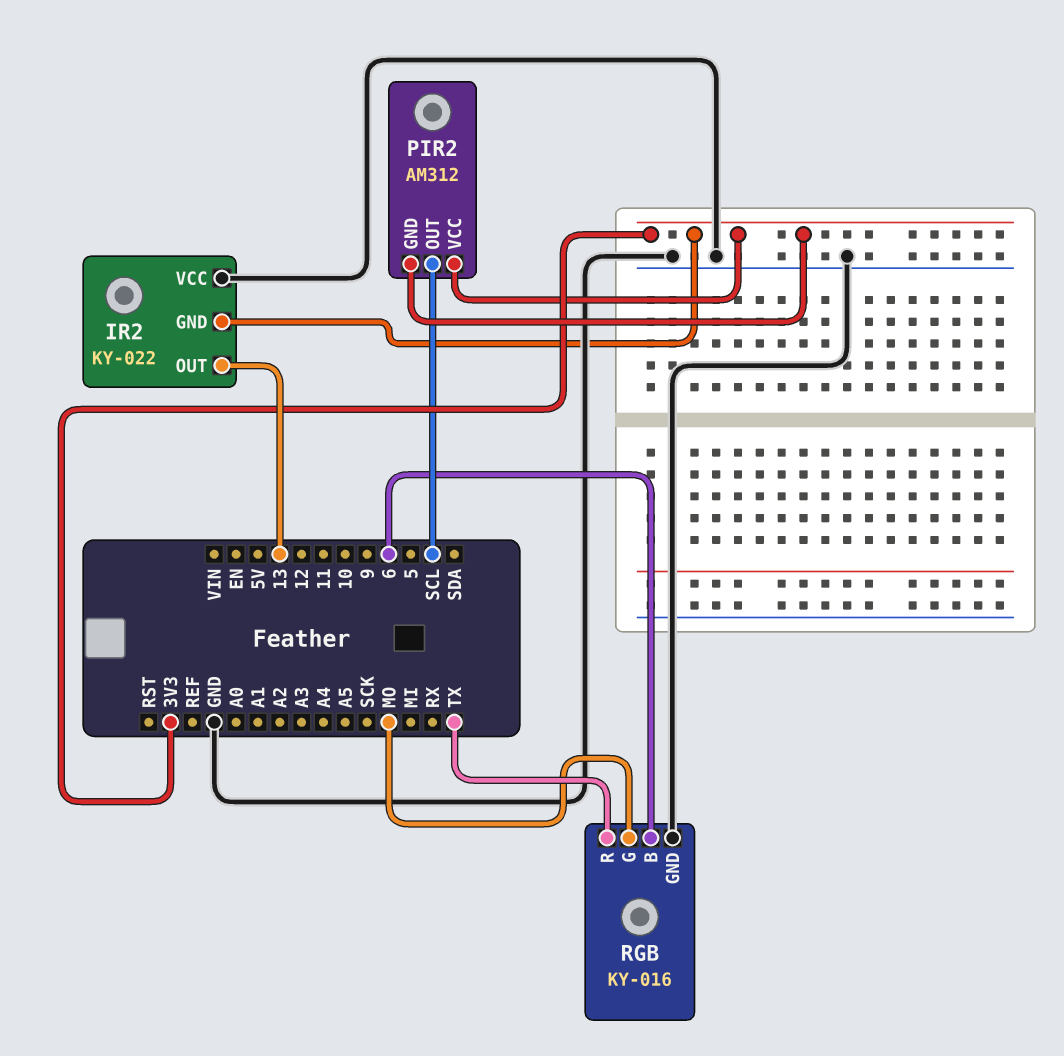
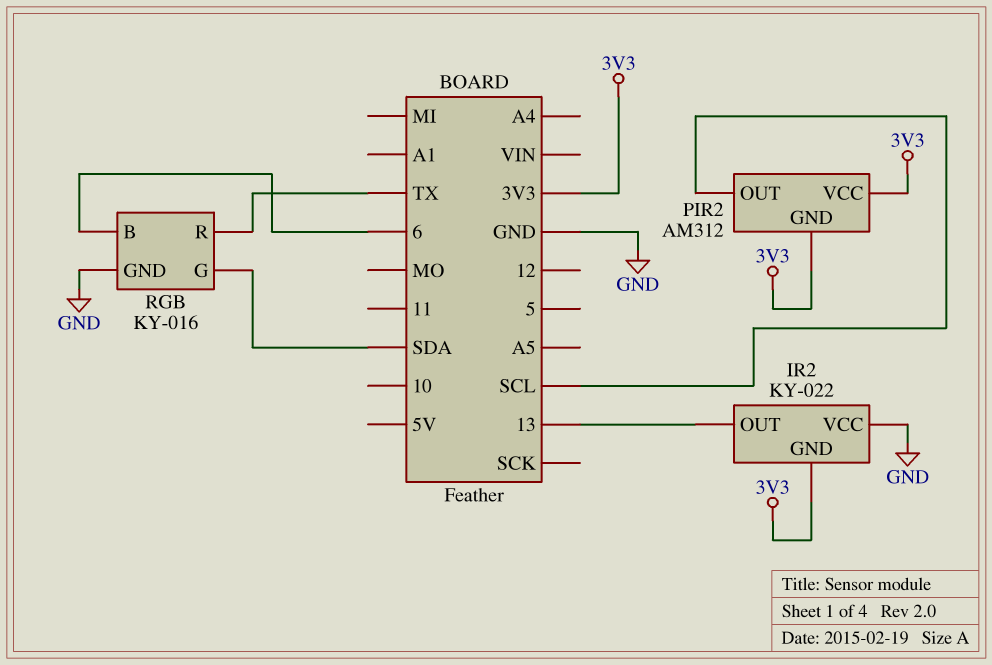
RGB pin G: MO -> SDA

